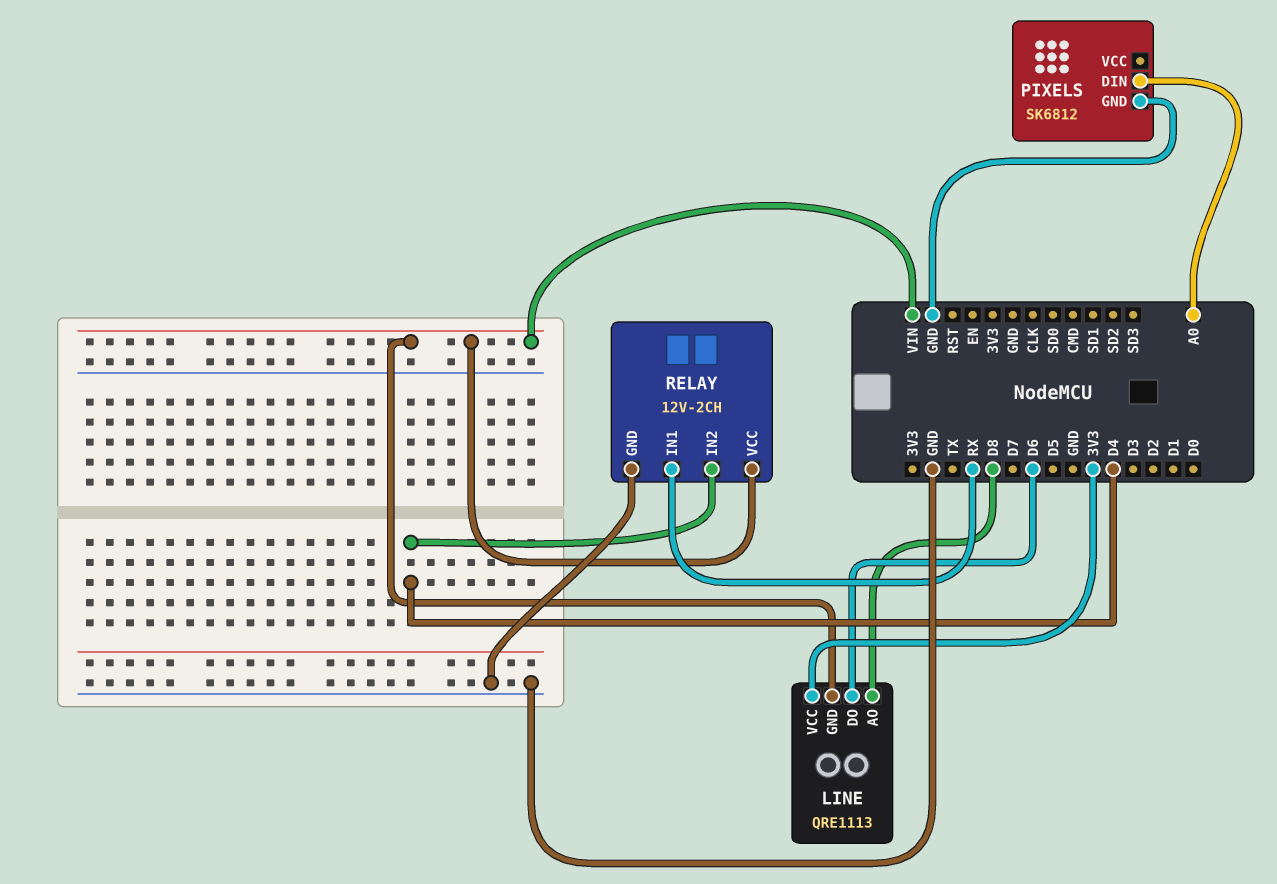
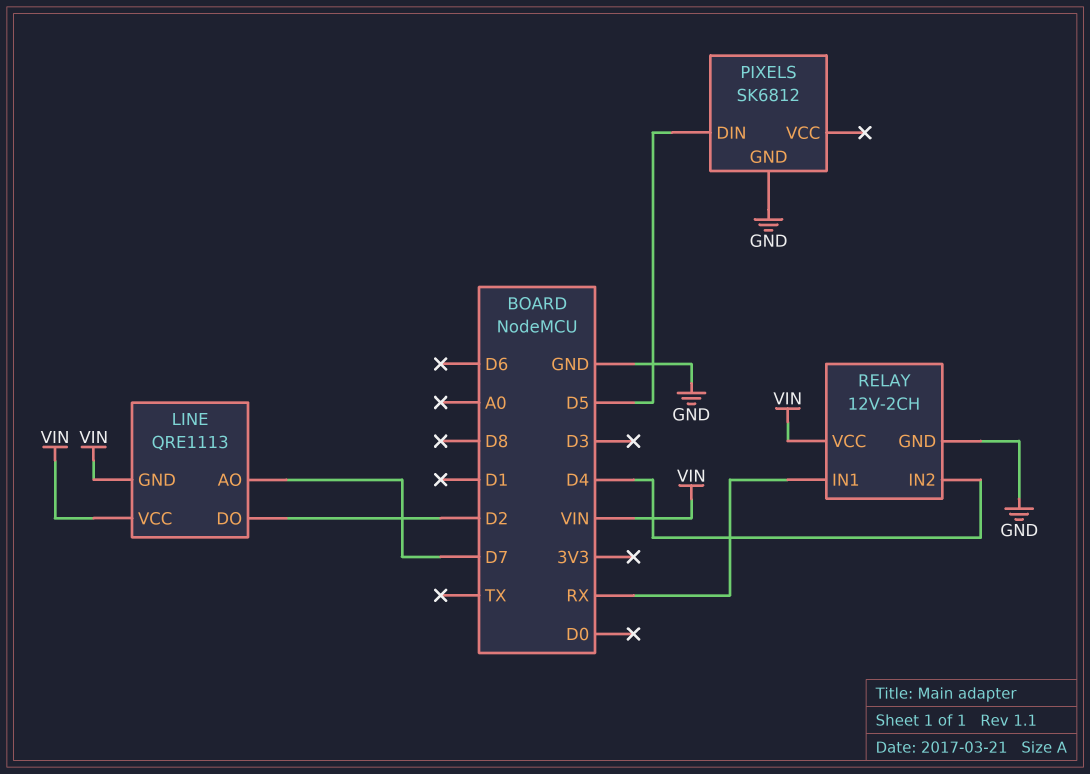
LINE pin AO: D8 -> D7
LINE pin DO: D6 -> D2
LINE pin VCC: 3V3 -> VIN
PIXELS pin DIN: A0 -> D5

